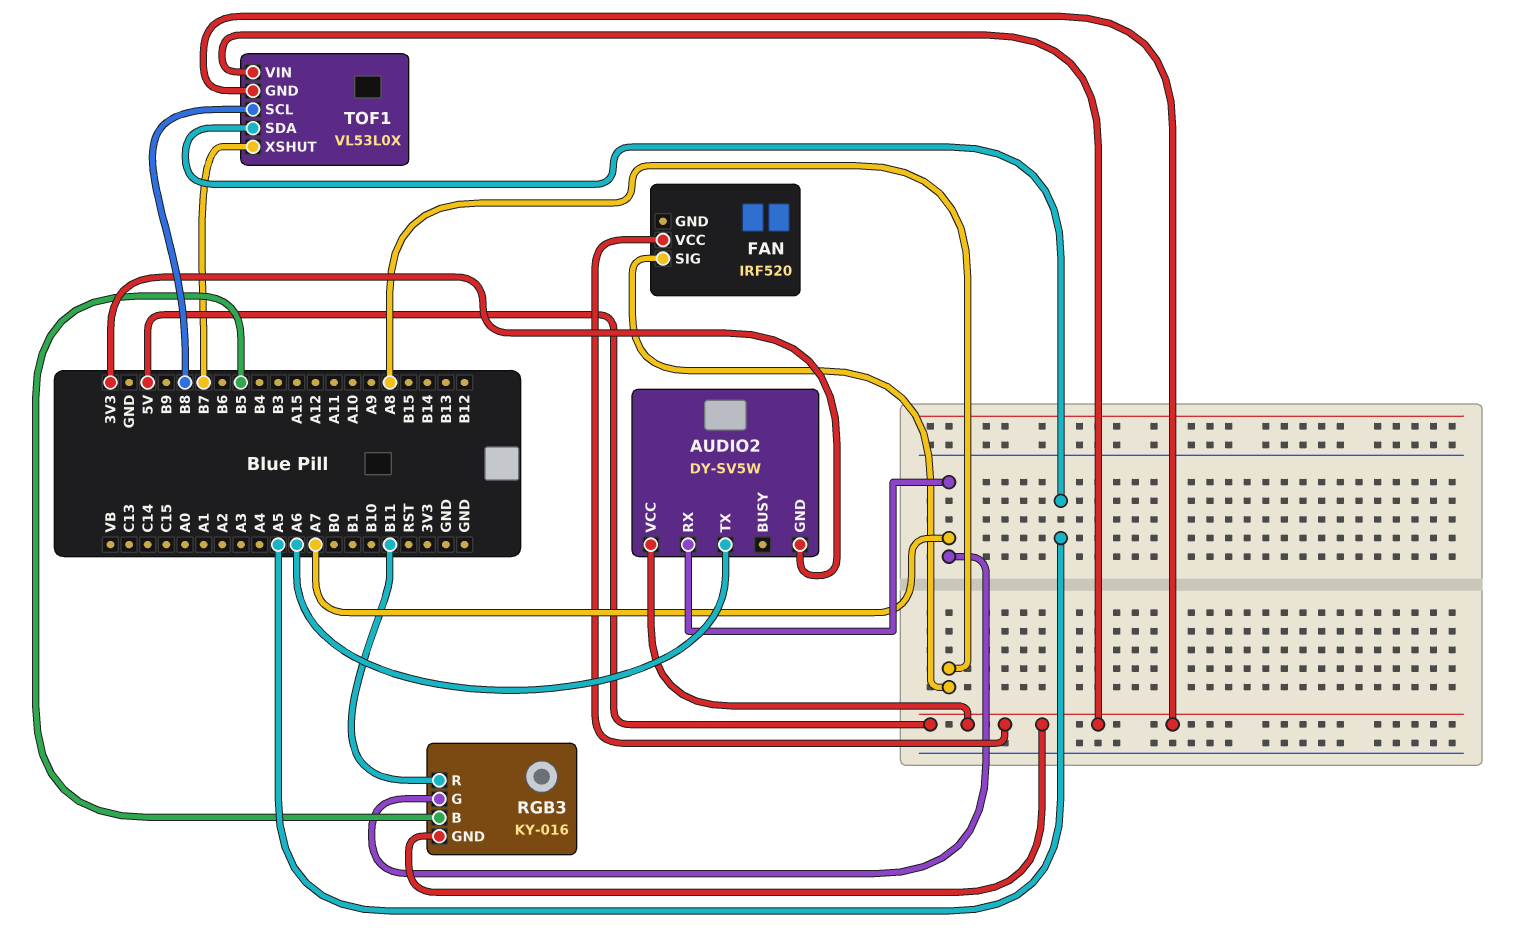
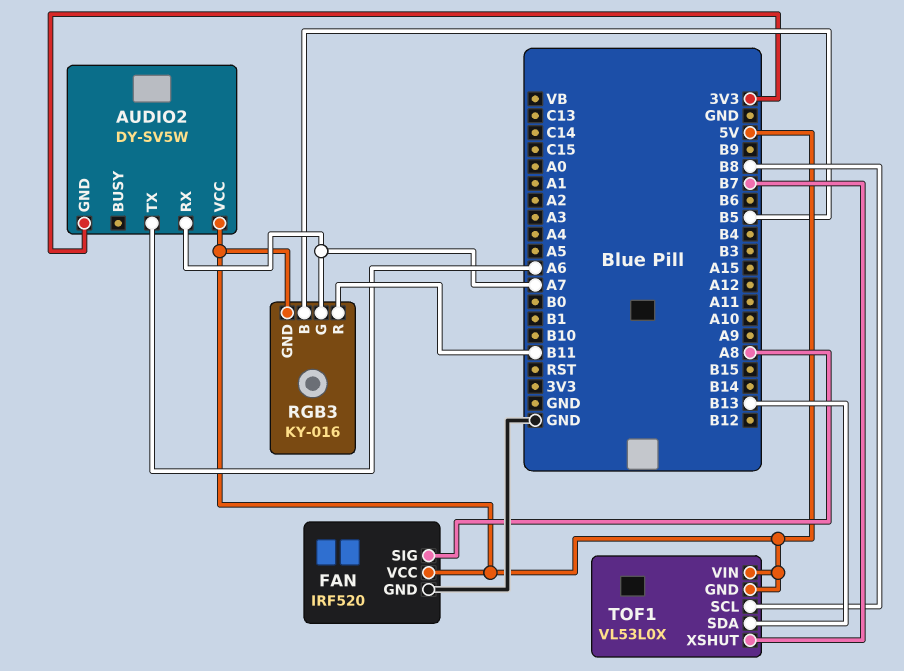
FAN pin GND: none -> GND
TOF1 pin SDA: A5 -> B13

